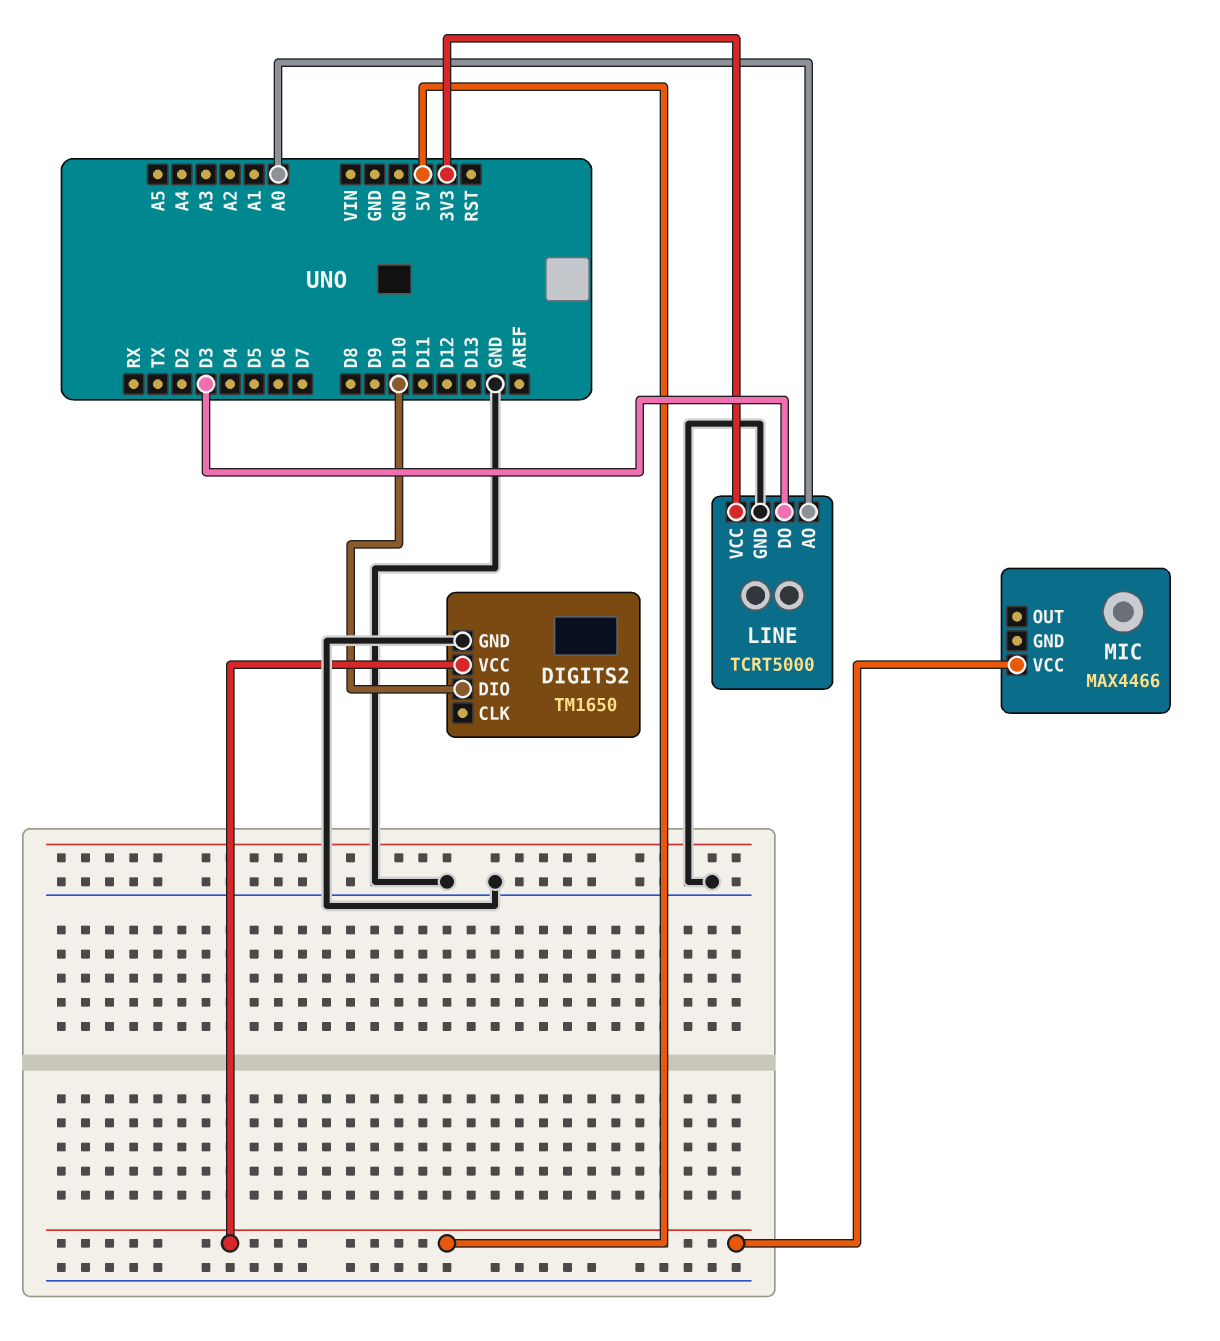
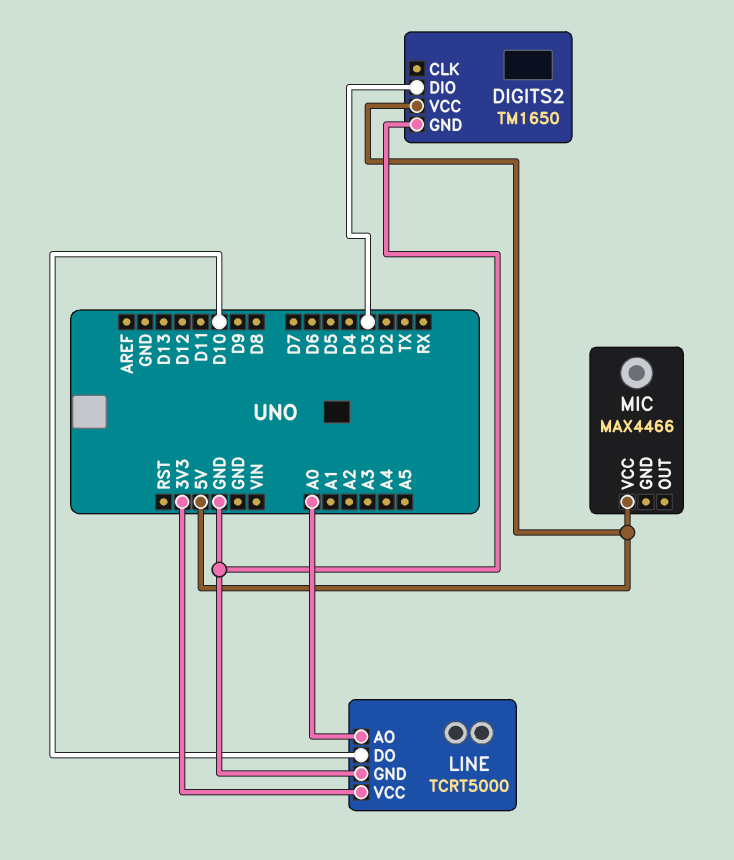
DIGITS2 pin DIO: D10 -> D3
LINE pin DO: D3 -> D10

